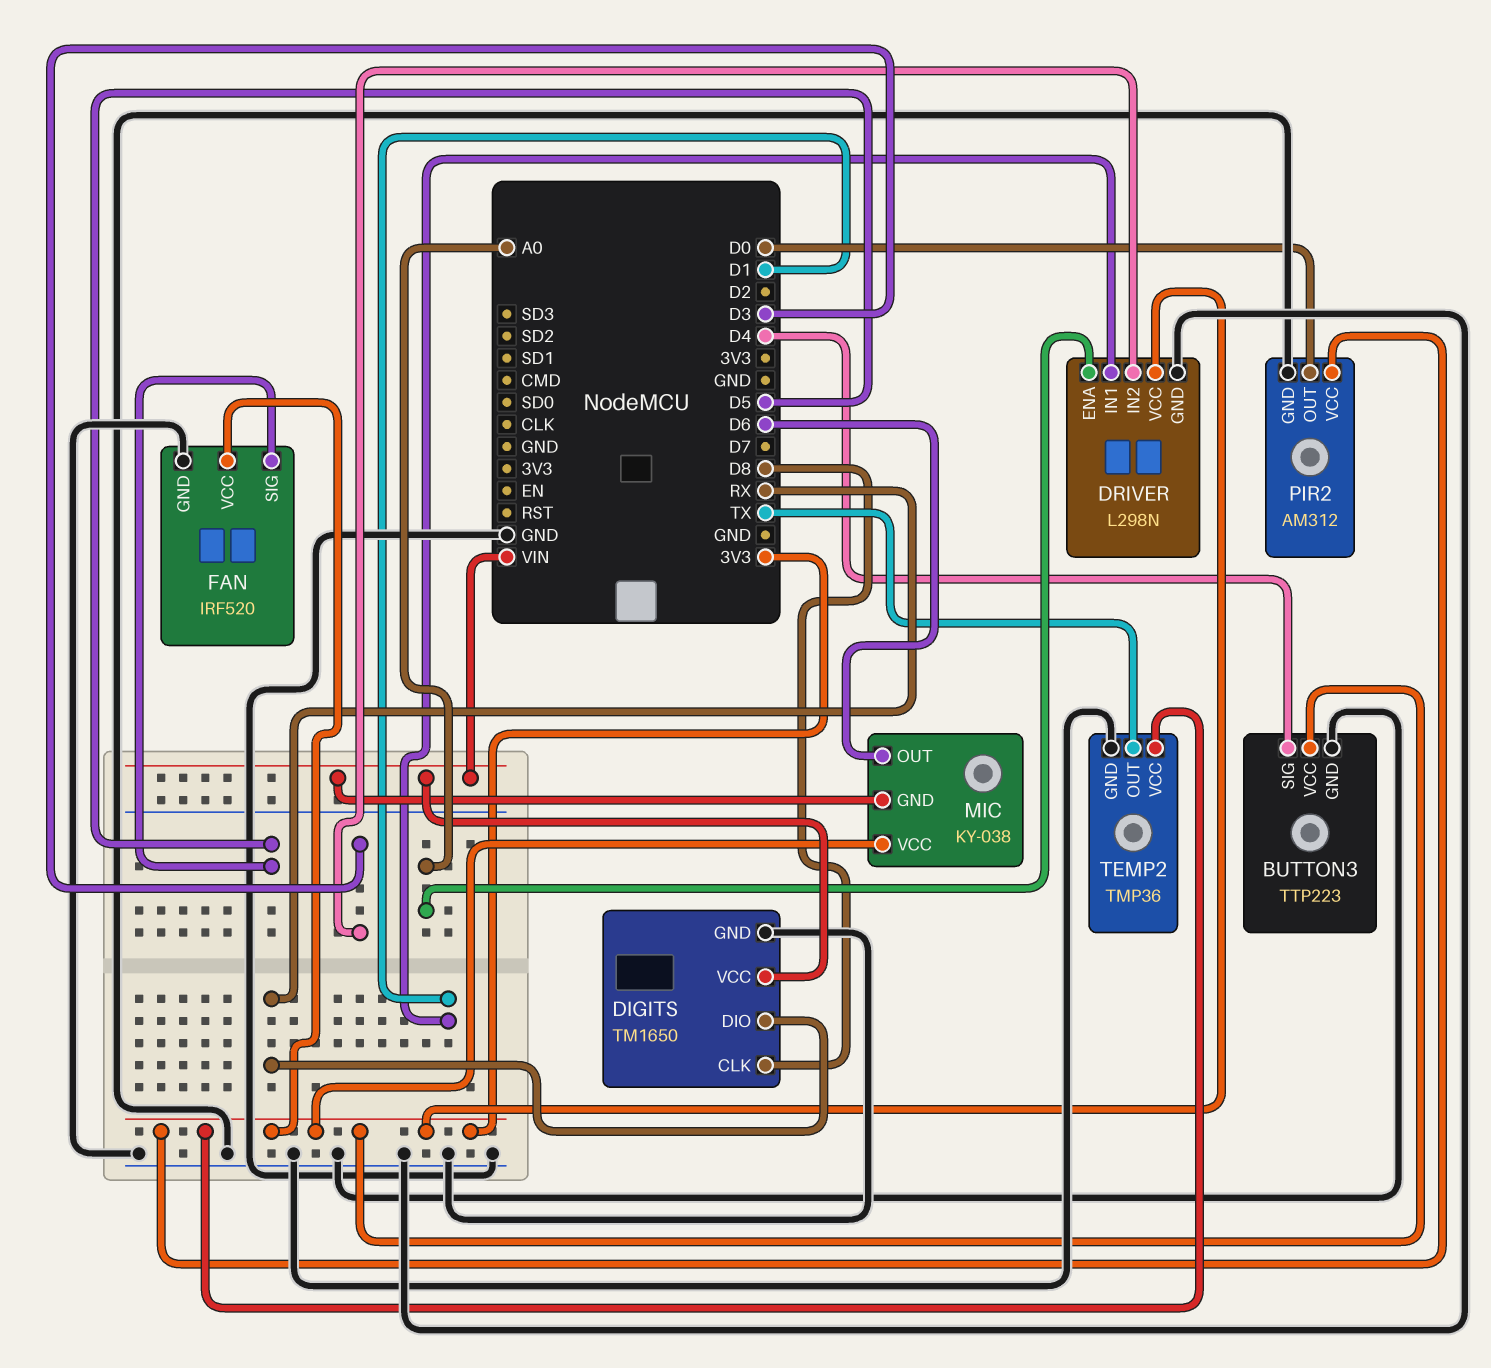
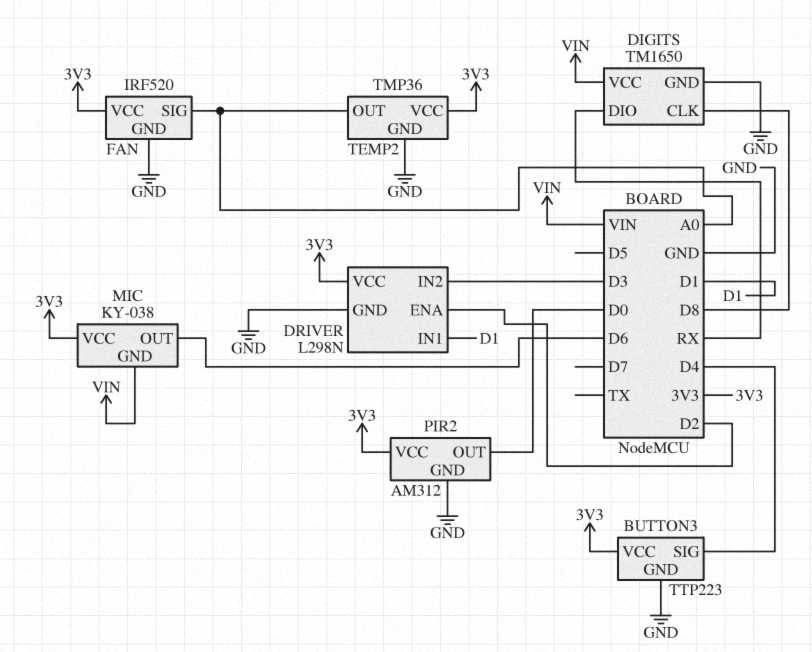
DRIVER pin ENA: A0 -> D2
FAN pin SIG: D5 -> A0
TEMP2 pin OUT: TX -> A0

